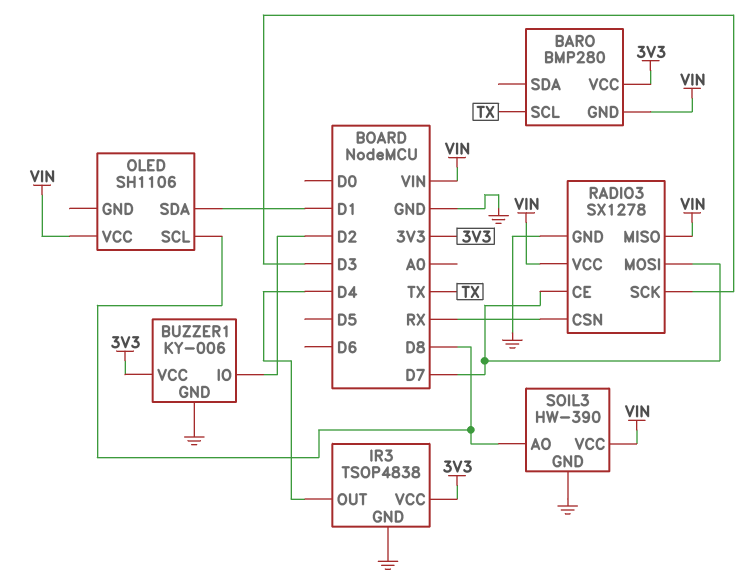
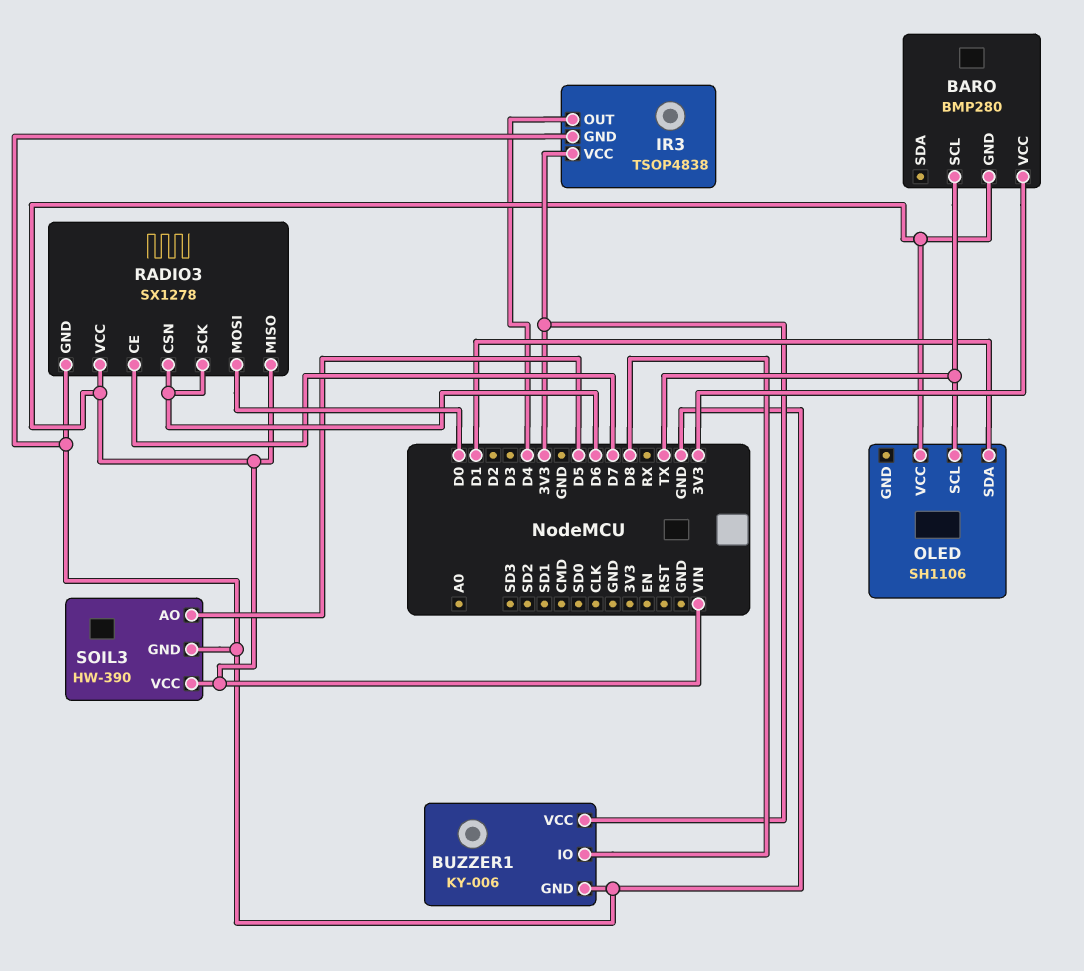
BUZZER1 pin IO: D2 -> D8
OLED pin SCL: D8 -> TX
RADIO3 pin CSN: RX -> D6
RADIO3 pin MOSI: D7 -> D0
RADIO3 pin SCK: D3 -> D6
SOIL3 pin AO: D8 -> D5

